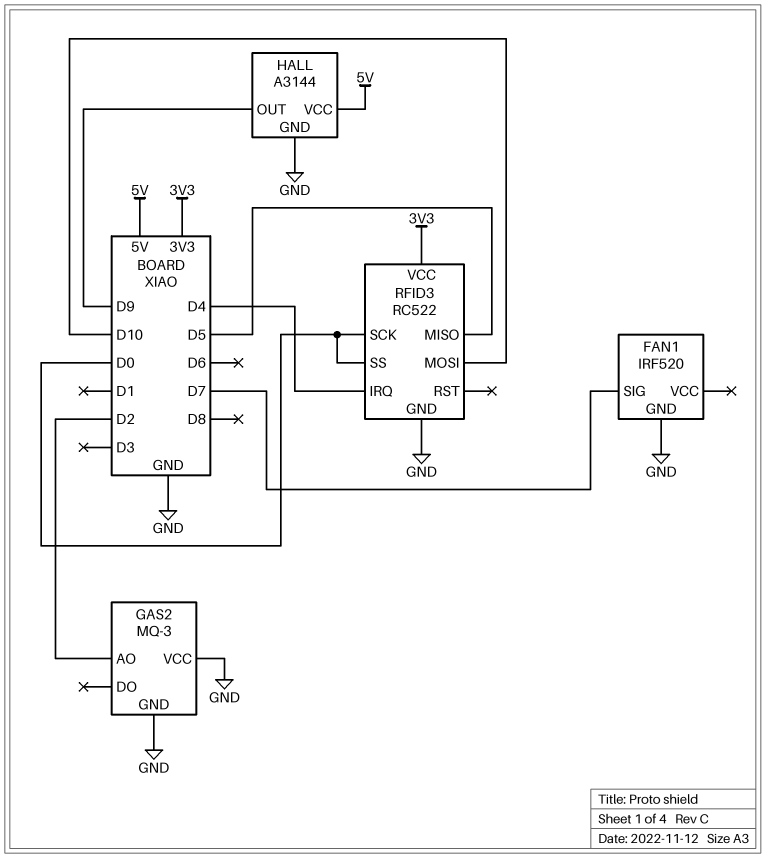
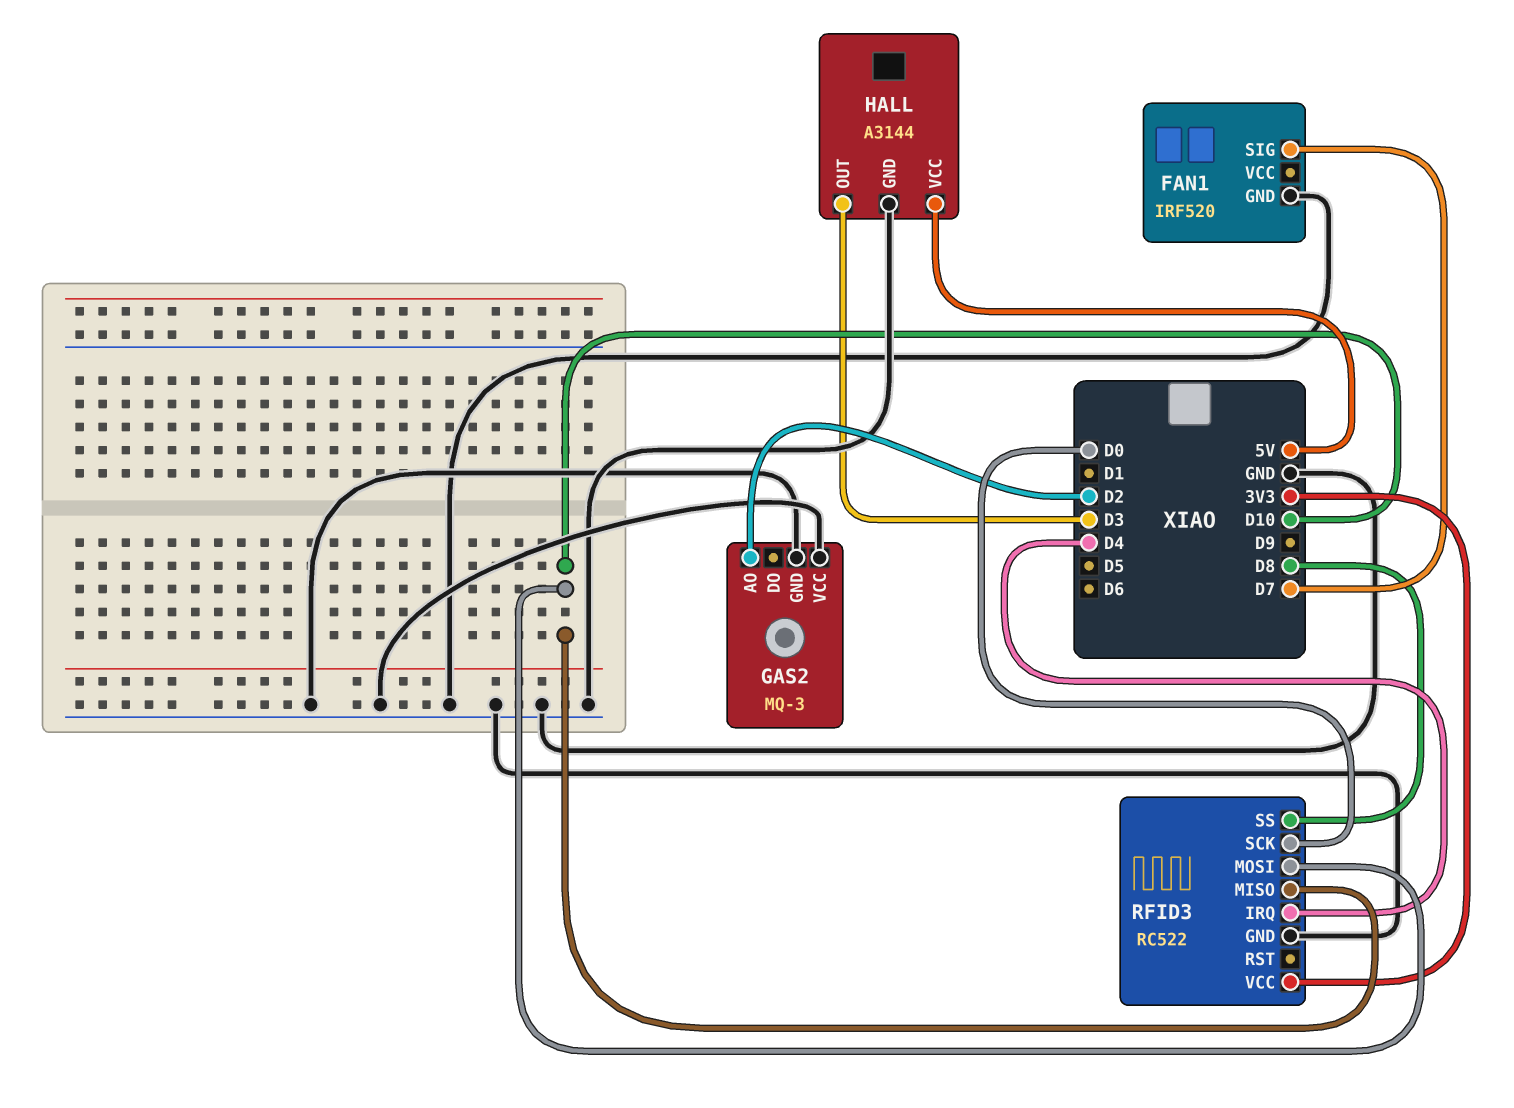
HALL pin OUT: D9 -> D3
RFID3 pin MISO: D5 -> D10
RFID3 pin SS: D0 -> D8

